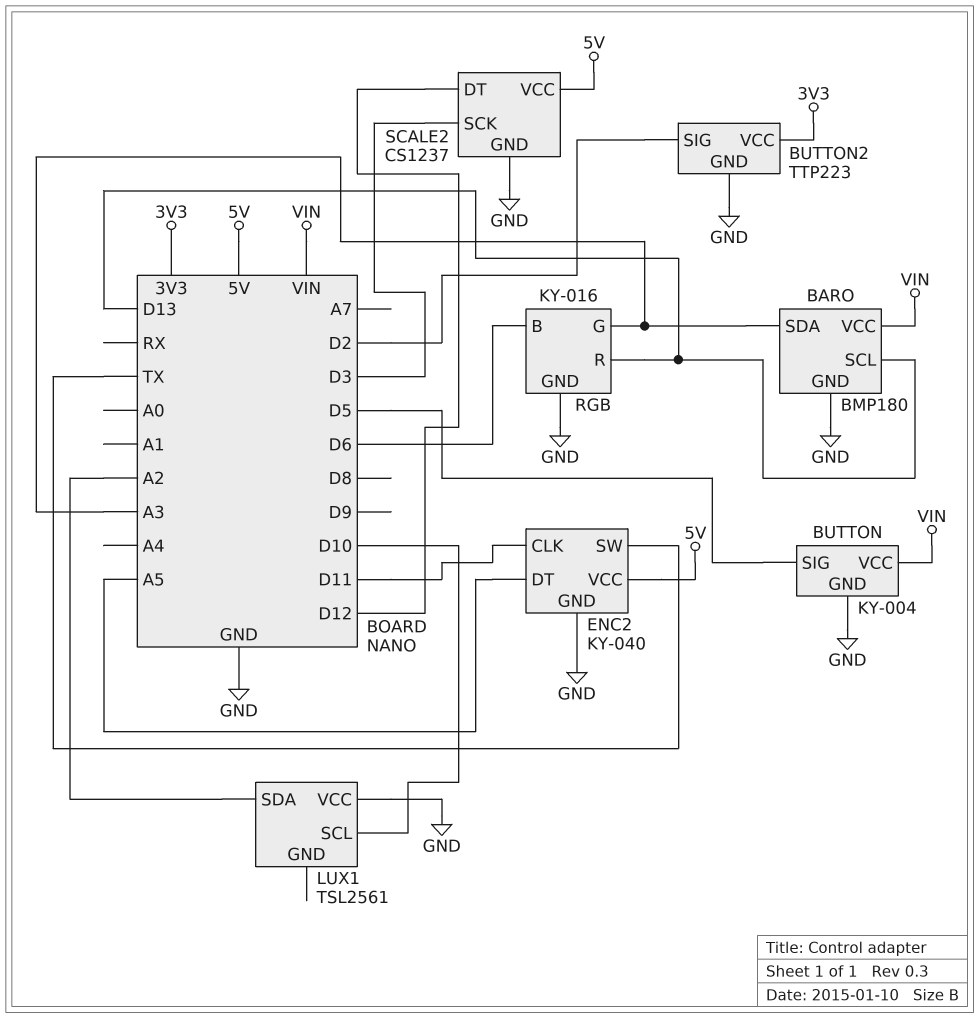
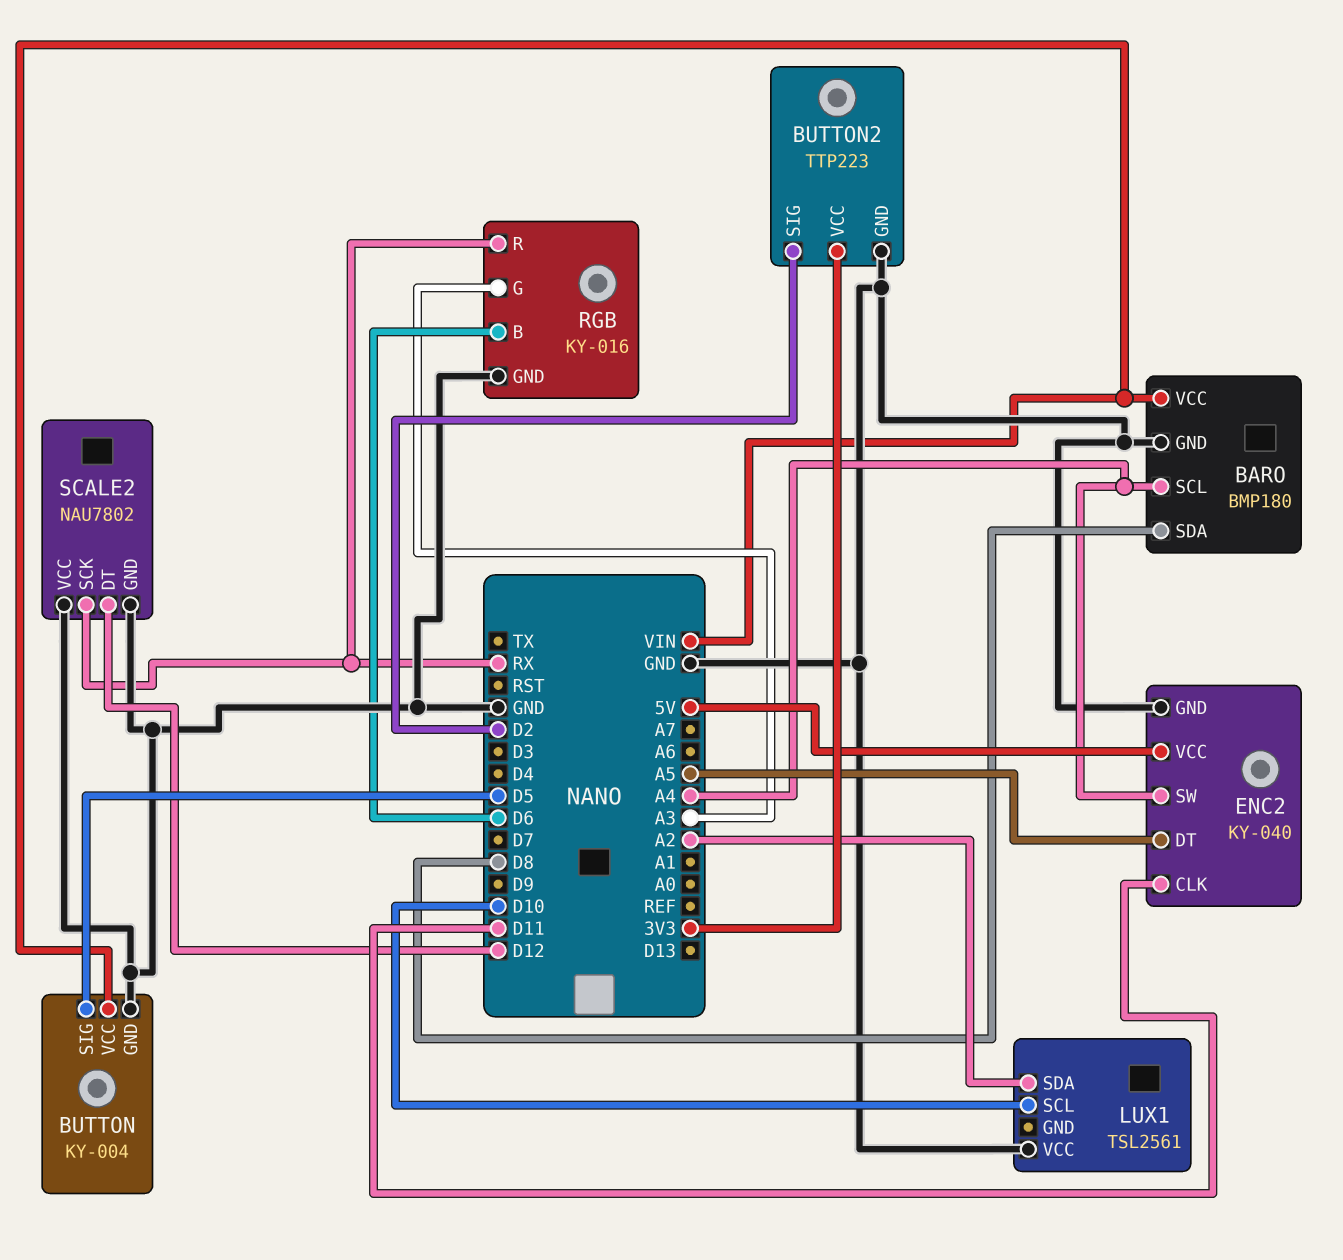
BARO pin SCL: D13 -> A4
BARO pin SDA: A3 -> D8
ENC2 pin SW: TX -> A4
RGB pin R: D13 -> RX
SCALE2: CS1237 -> NAU7802
SCALE2 pin SCK: D3 -> RX
SCALE2 pin VCC: 5V -> GND

